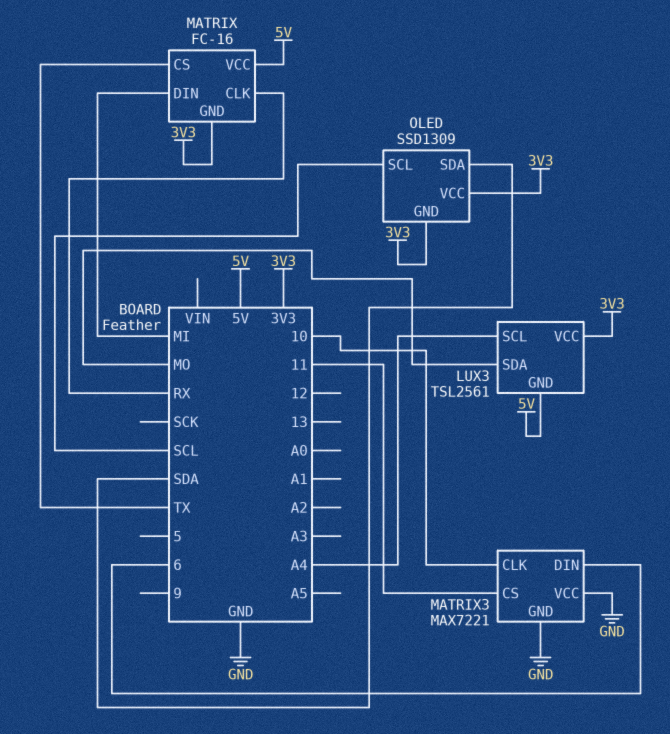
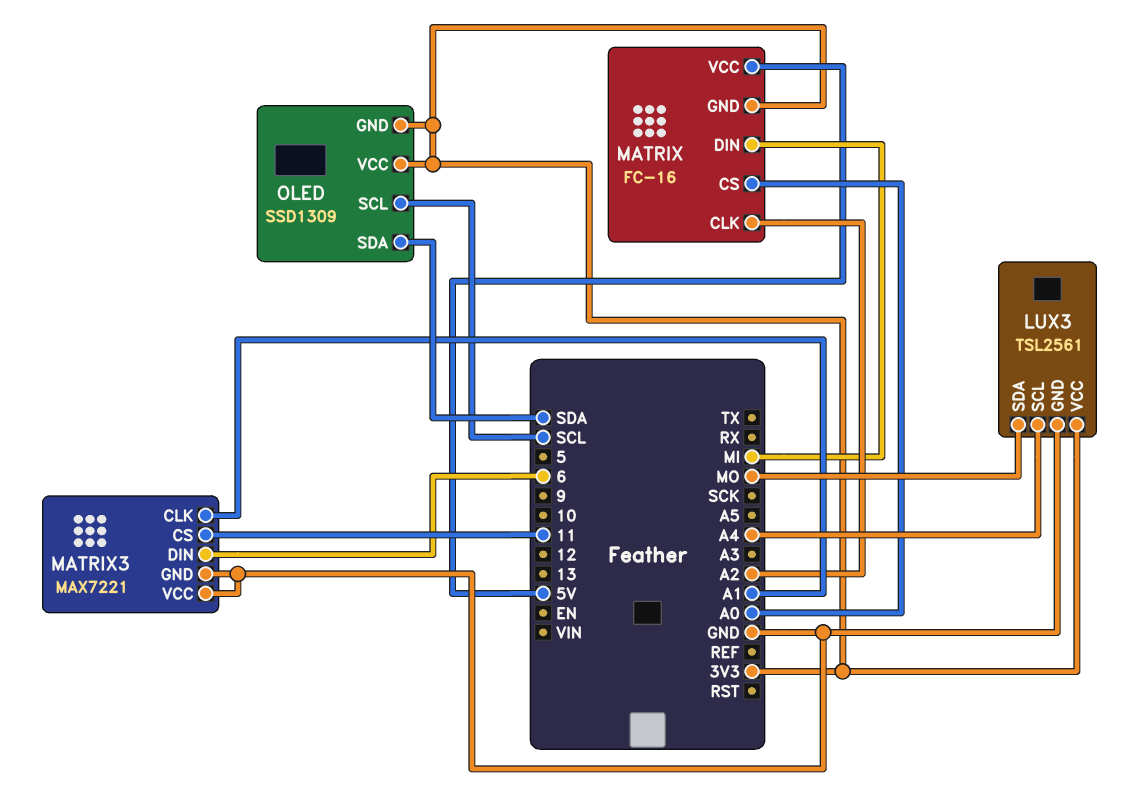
LUX3 pin GND: 5V -> GND
MATRIX pin CLK: RX -> A2
MATRIX pin CS: TX -> A0
MATRIX3 pin CLK: 10 -> A1

